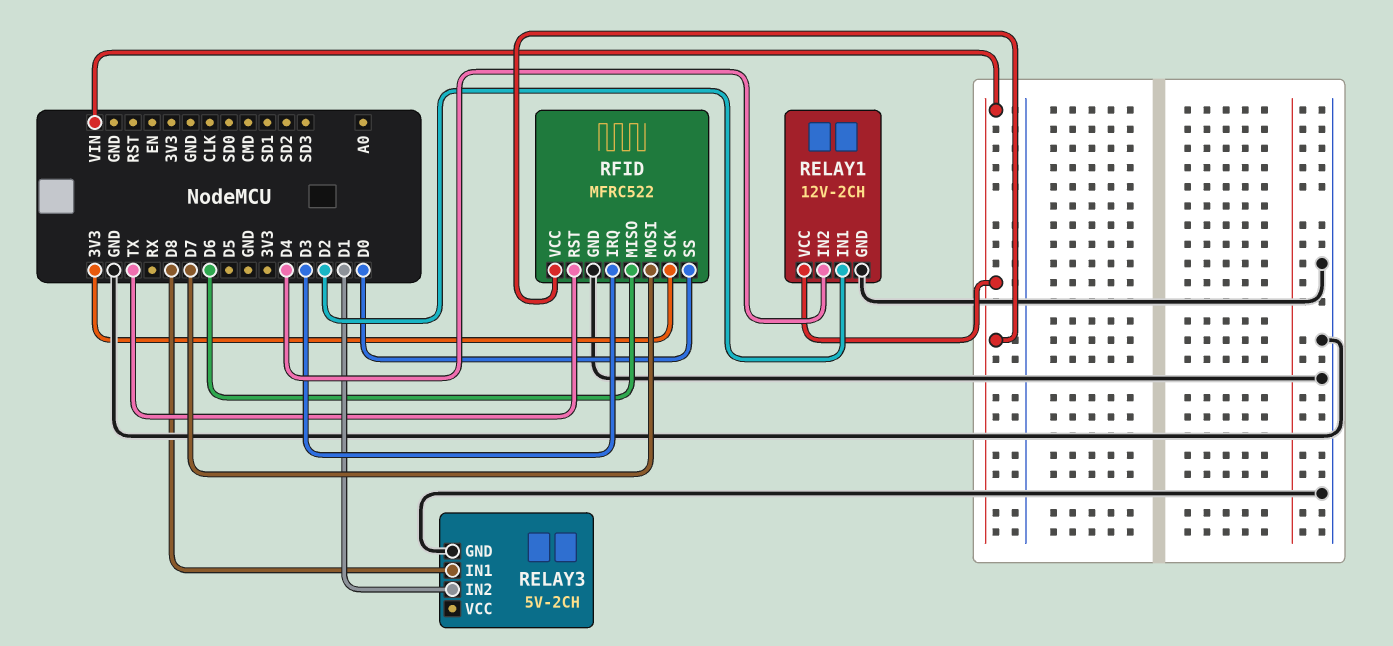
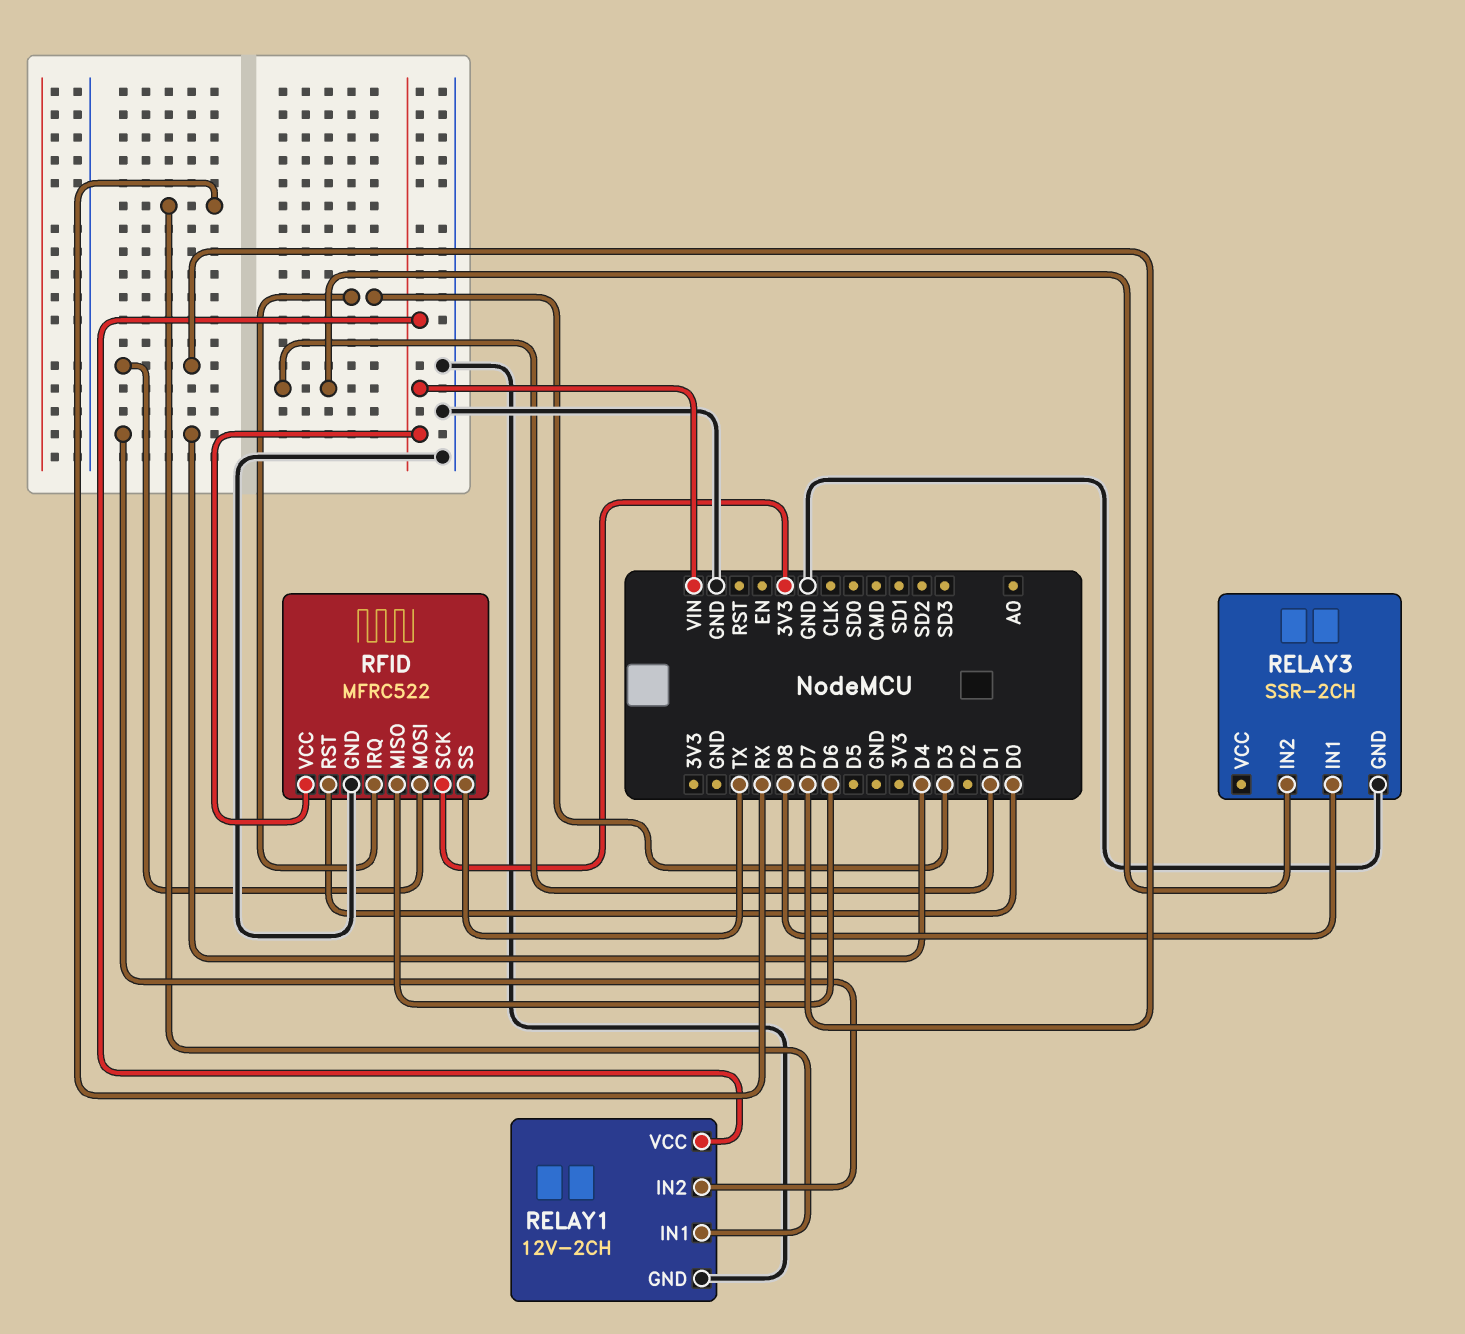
RELAY1 pin IN1: D2 -> RX
RELAY3: 5V-2CH -> SSR-2CH
RFID pin RST: TX -> D0
RFID pin SS: D0 -> TX

